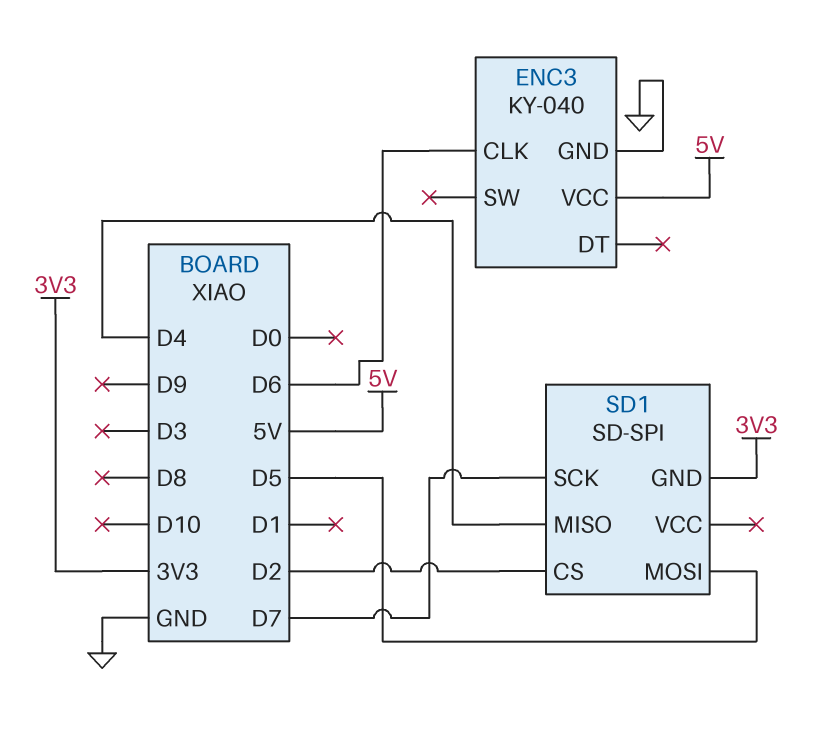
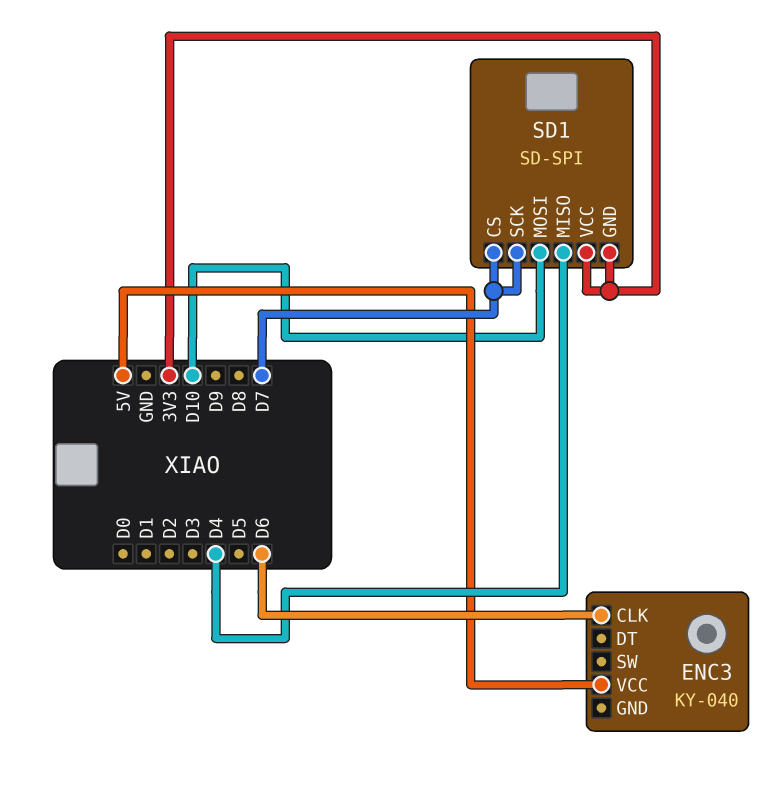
ENC3 pin GND: GND -> none
SD1 pin CS: D2 -> D7
SD1 pin MOSI: D5 -> D10
SD1 pin VCC: none -> 3V3

